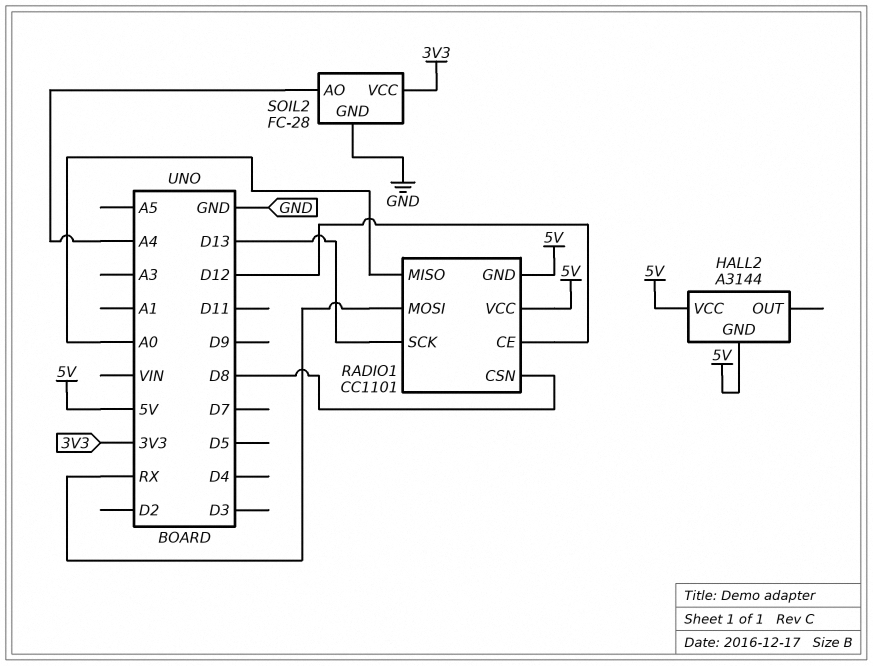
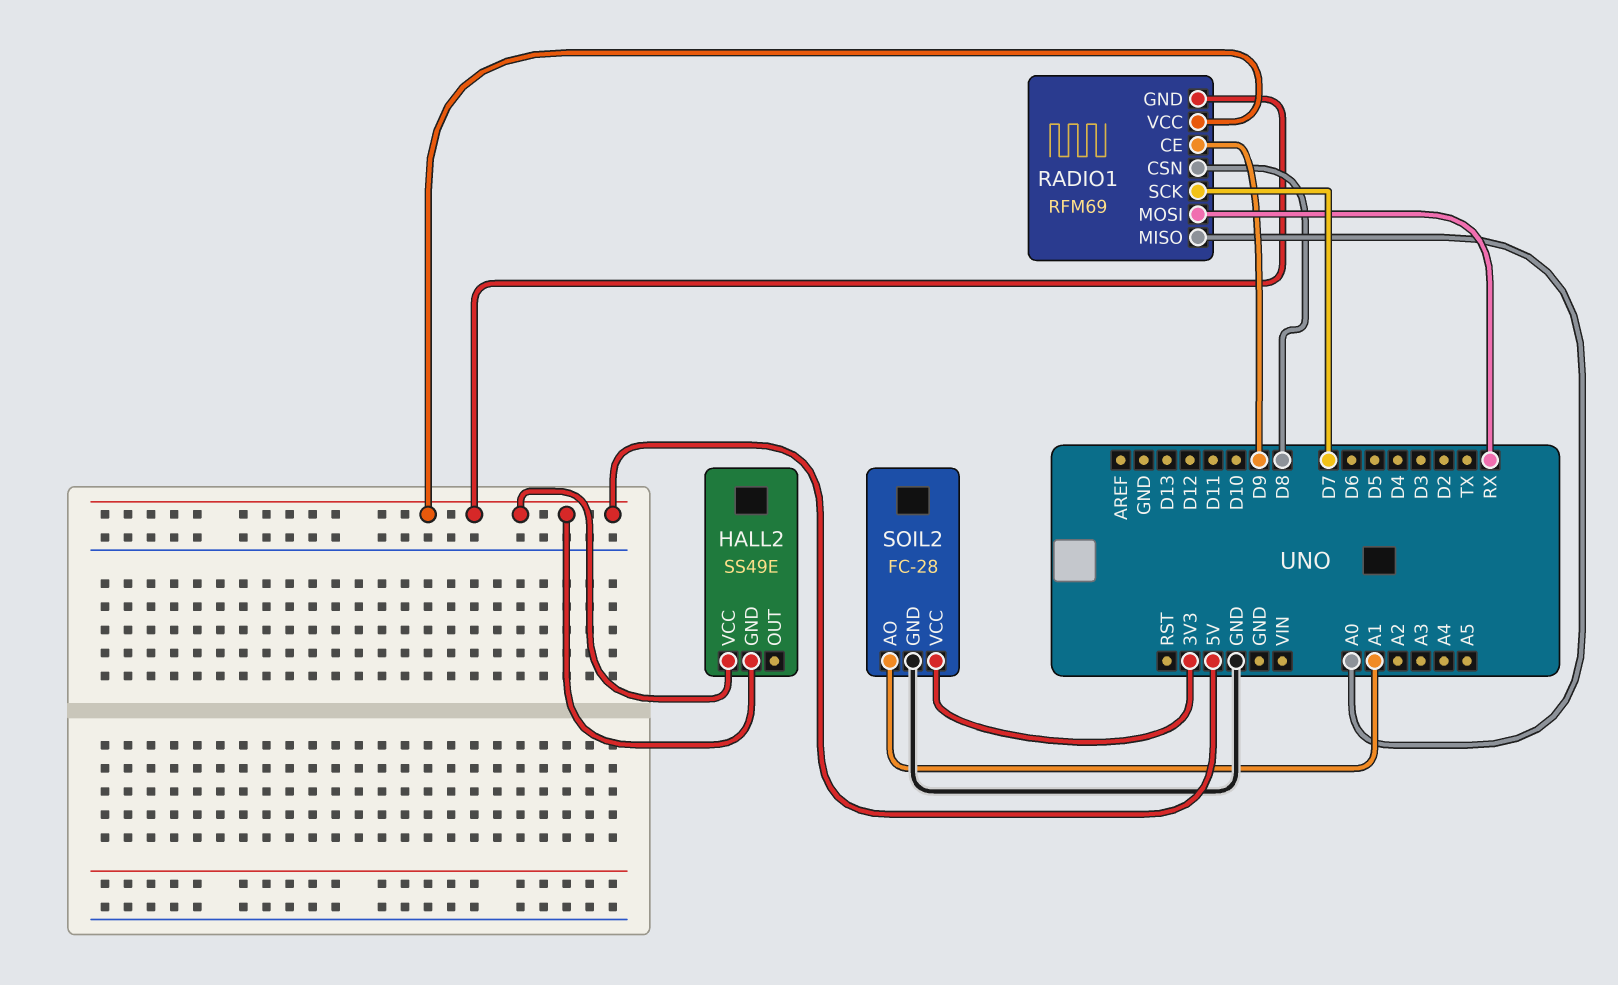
HALL2: A3144 -> SS49E
RADIO1: CC1101 -> RFM69
RADIO1 pin CE: D12 -> D9
RADIO1 pin SCK: D13 -> D7
SOIL2 pin AO: A4 -> A1

